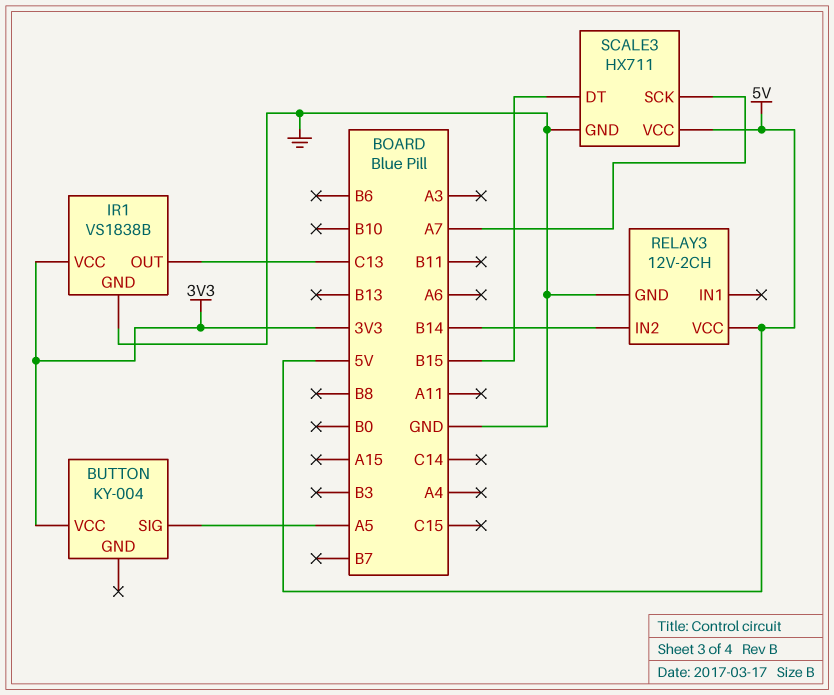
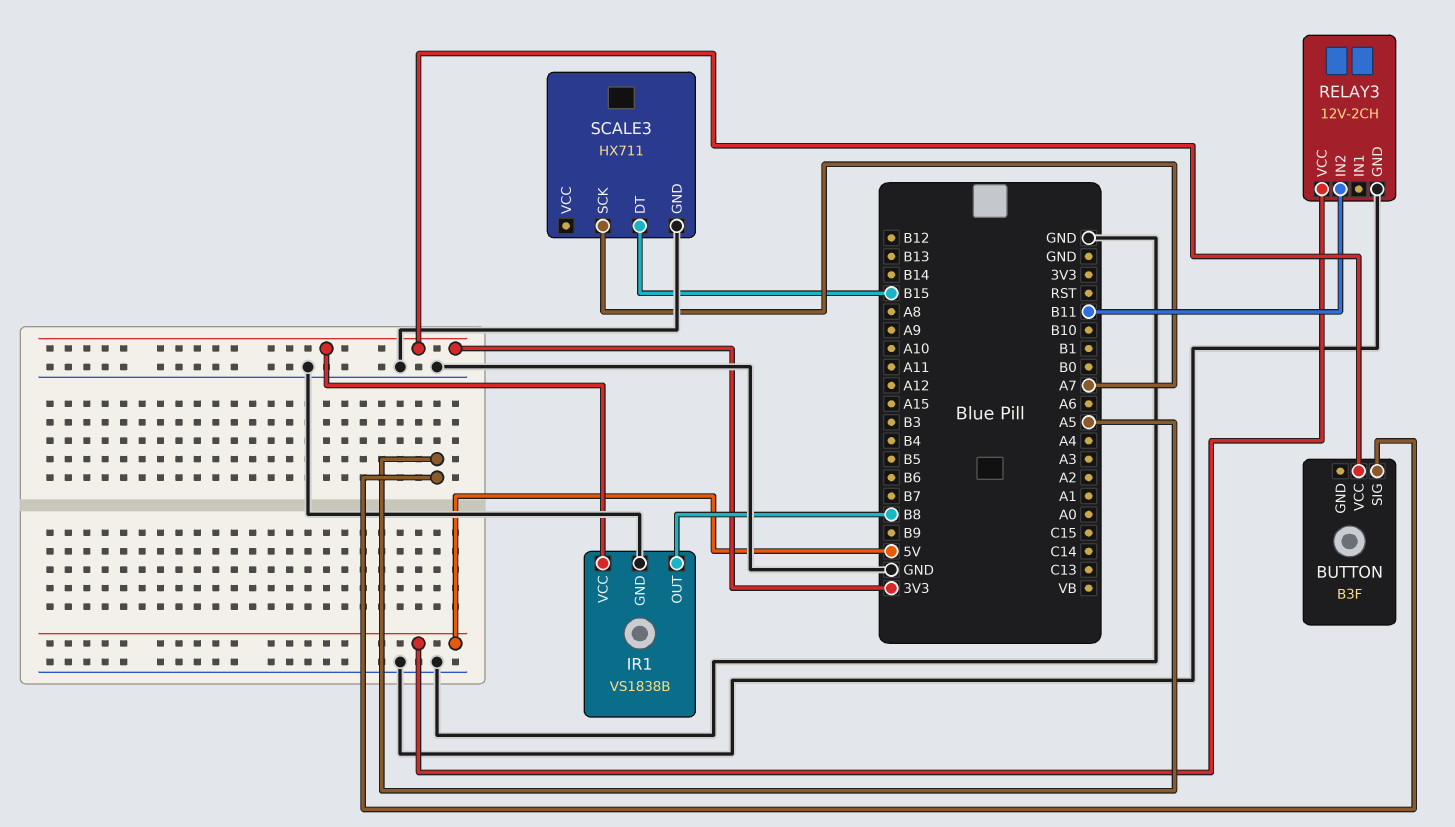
BUTTON: KY-004 -> B3F
IR1 pin OUT: C13 -> B8
RELAY3 pin IN2: B14 -> B11
SCALE3 pin VCC: 5V -> none

